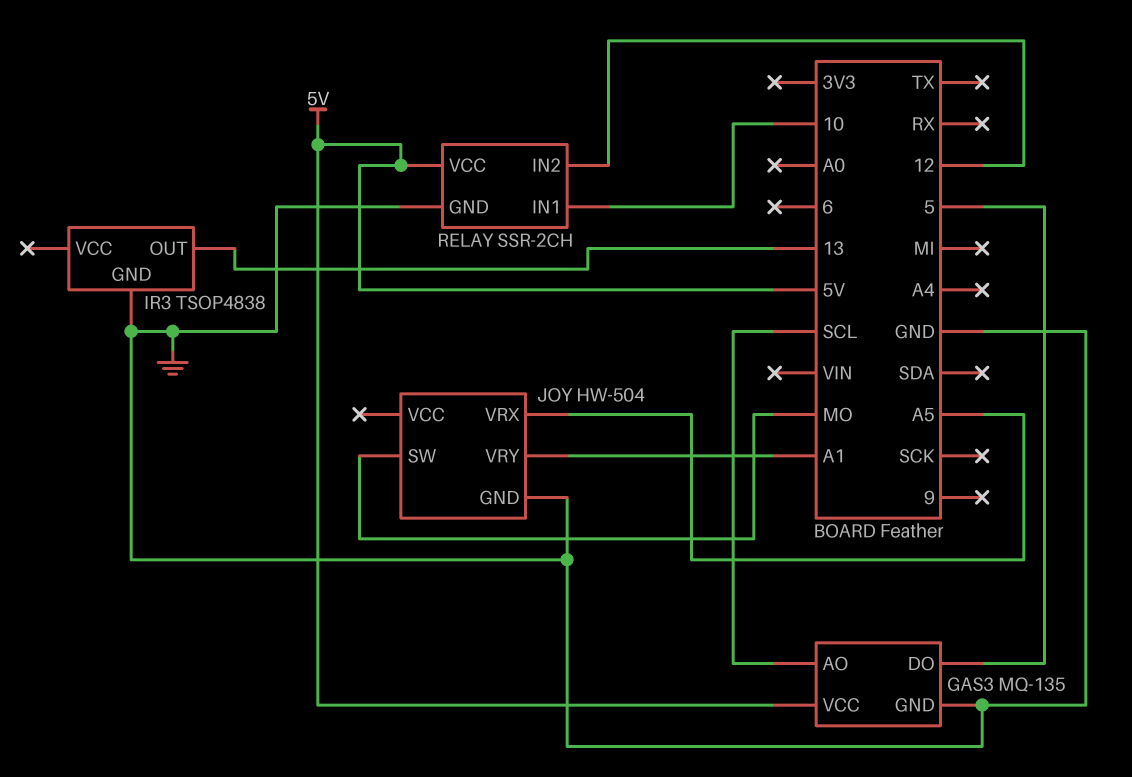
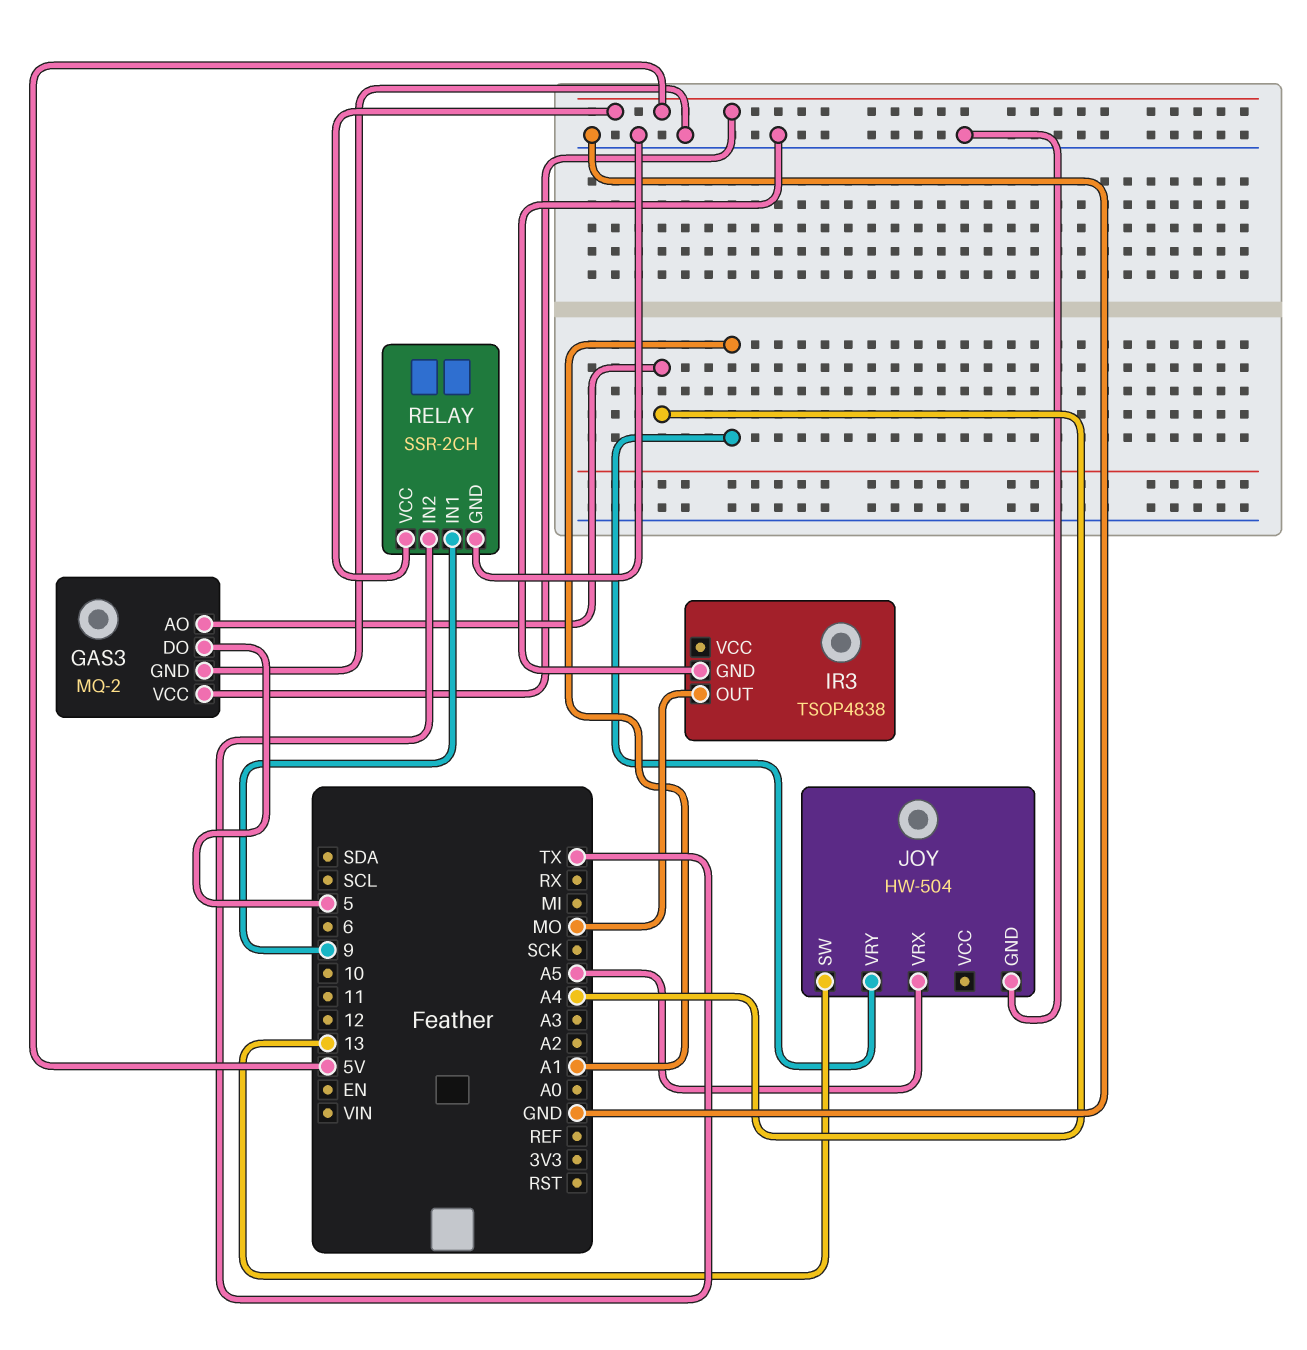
GAS3: MQ-135 -> MQ-2
GAS3 pin AO: SCL -> A4
IR3 pin OUT: 13 -> MO
JOY pin SW: MO -> 13
RELAY pin IN1: 10 -> 9
RELAY pin IN2: 12 -> TX

